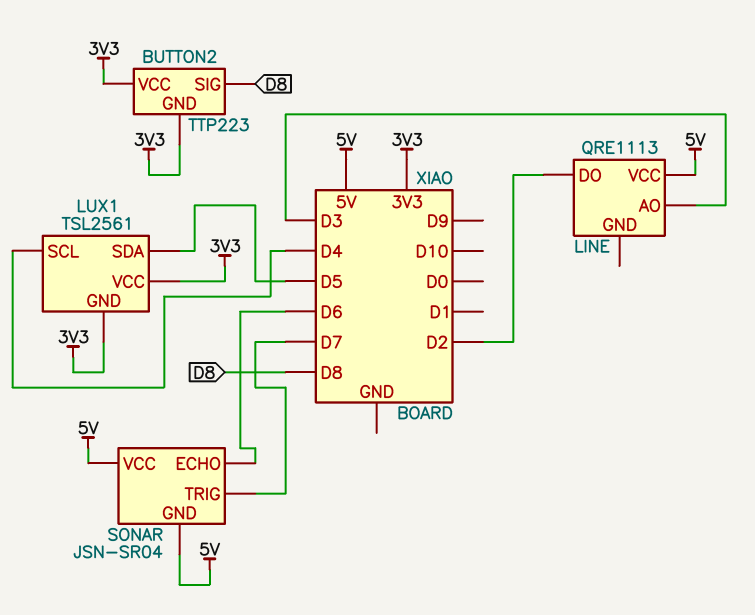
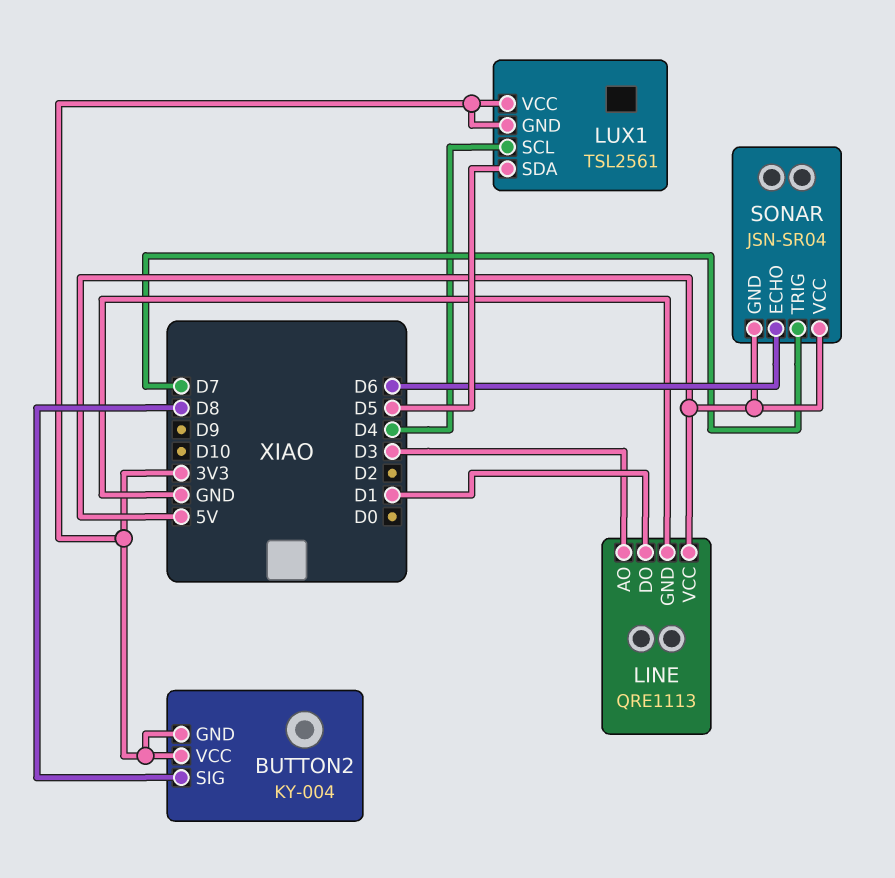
BUTTON2: TTP223 -> KY-004
LINE pin DO: D2 -> D1
LINE pin GND: none -> GND

